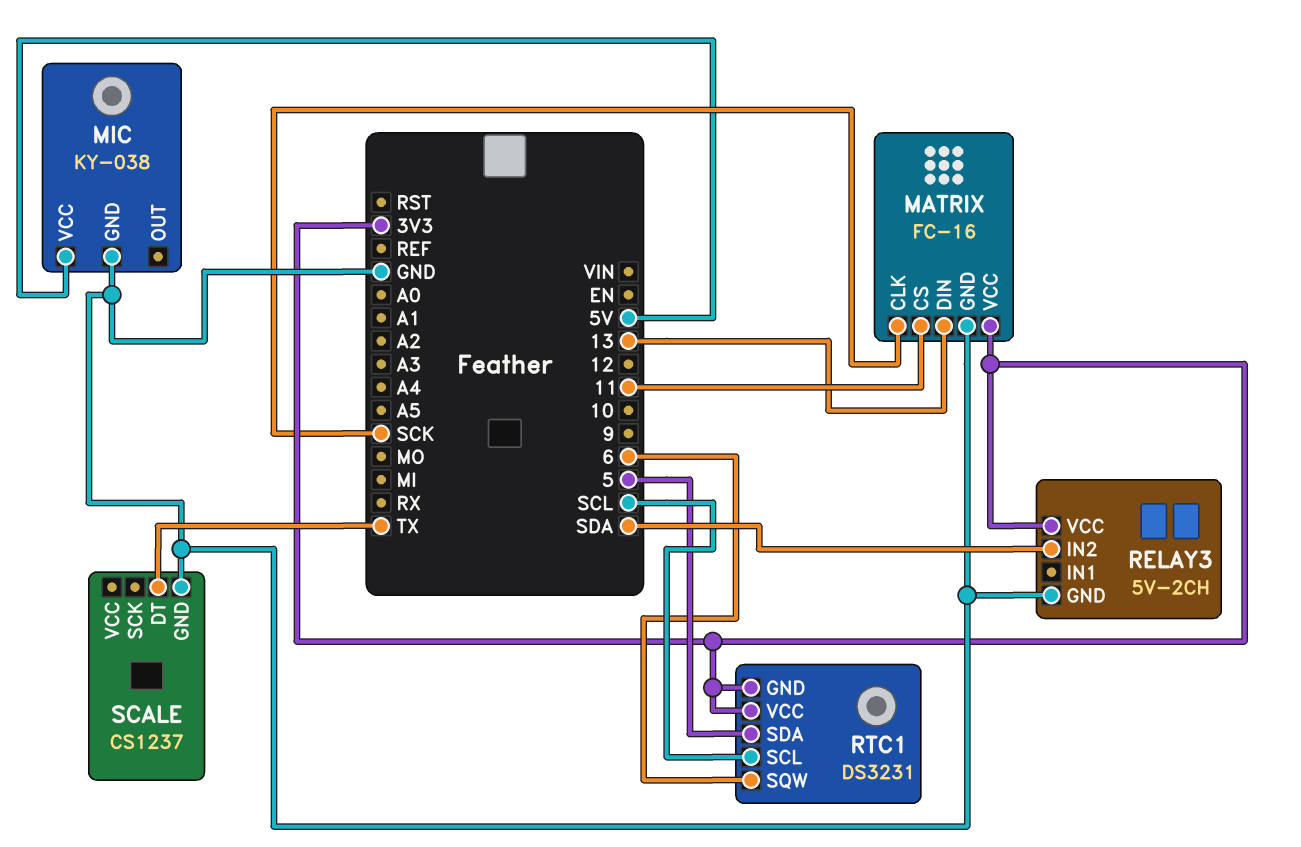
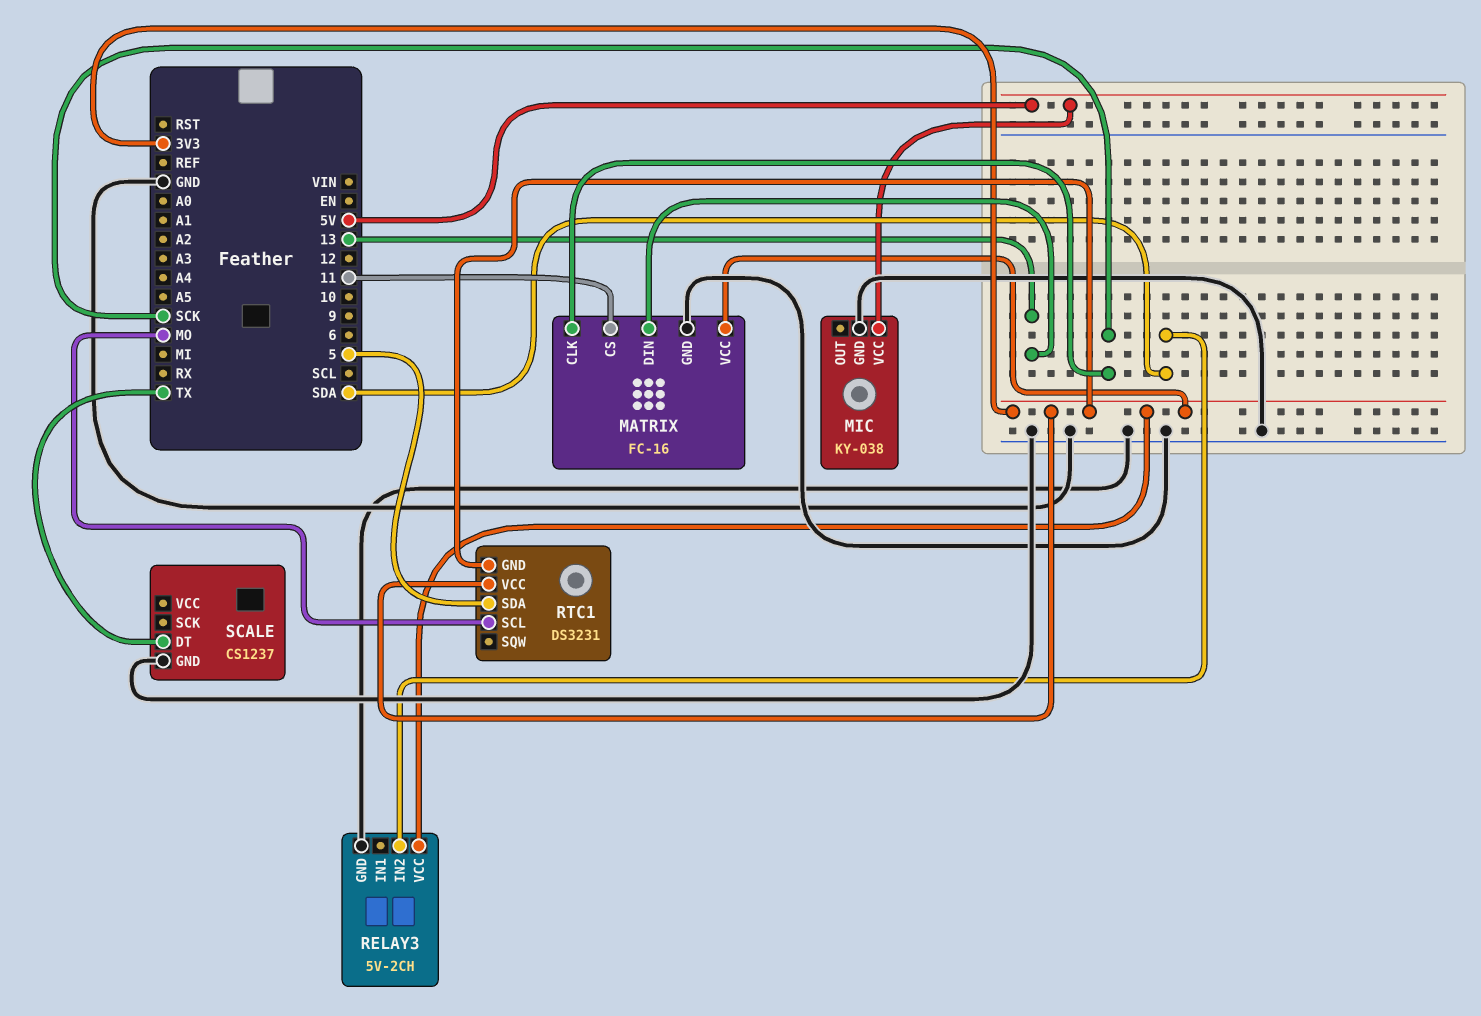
RTC1 pin SCL: SCL -> MO
RTC1 pin SQW: 6 -> none

